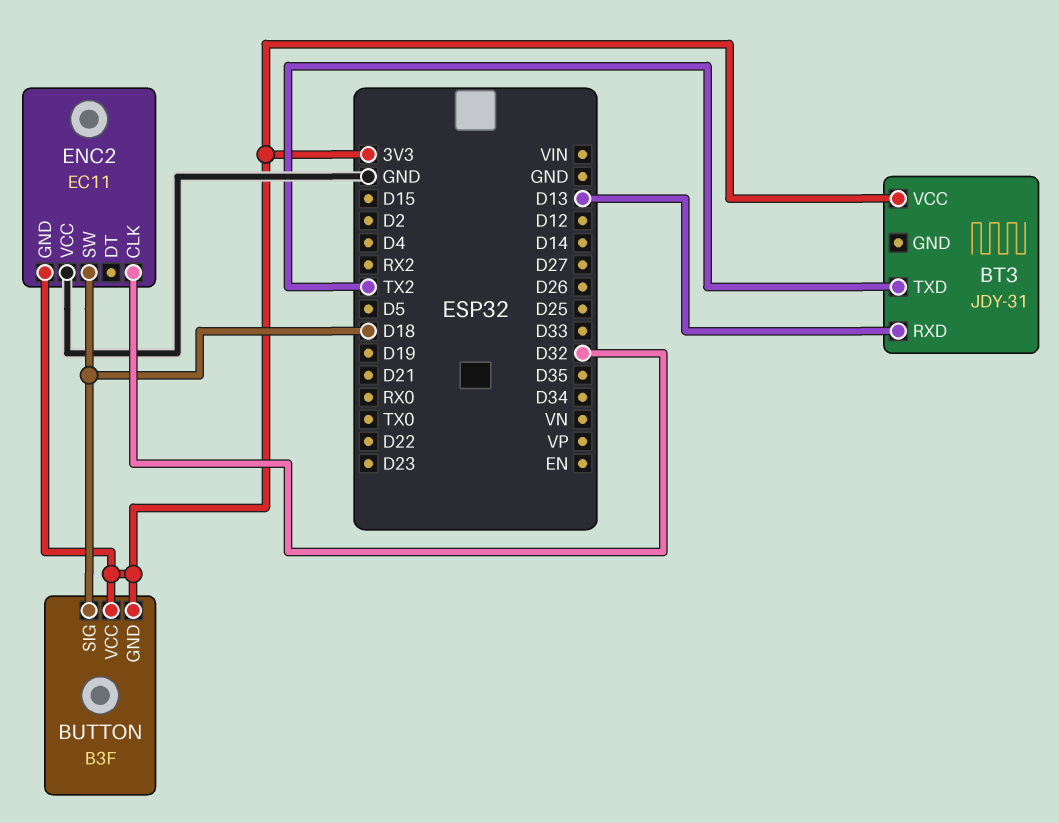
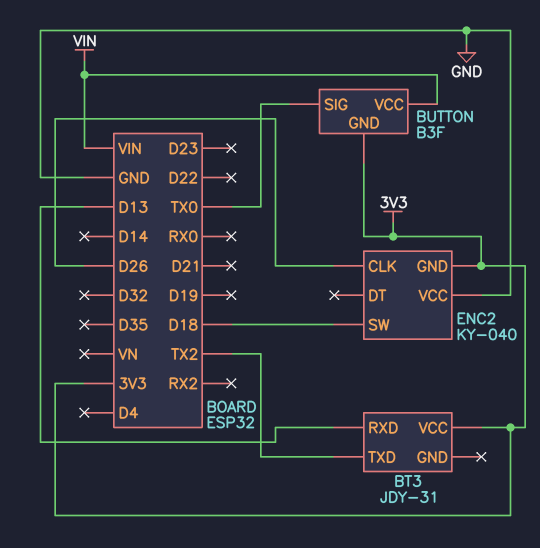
BUTTON pin SIG: D18 -> TX0
BUTTON pin VCC: 3V3 -> VIN
ENC2: EC11 -> KY-040
ENC2 pin CLK: D32 -> D26

